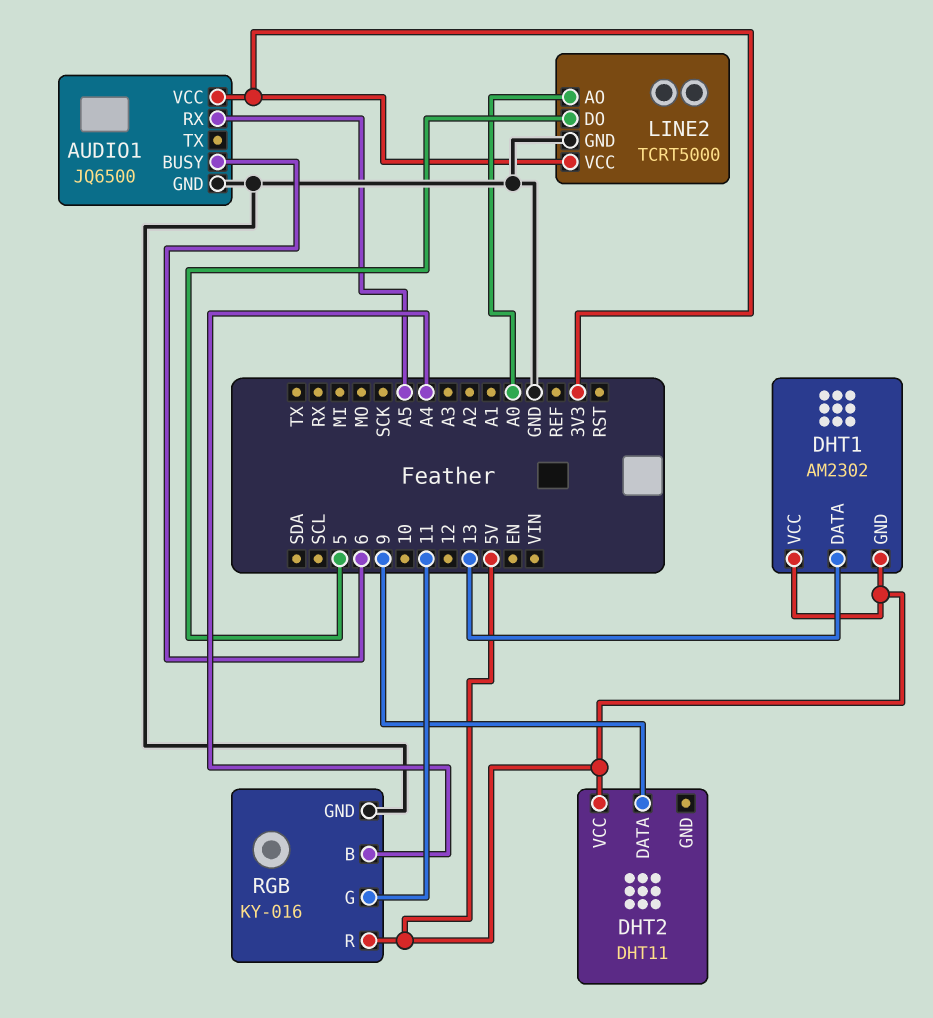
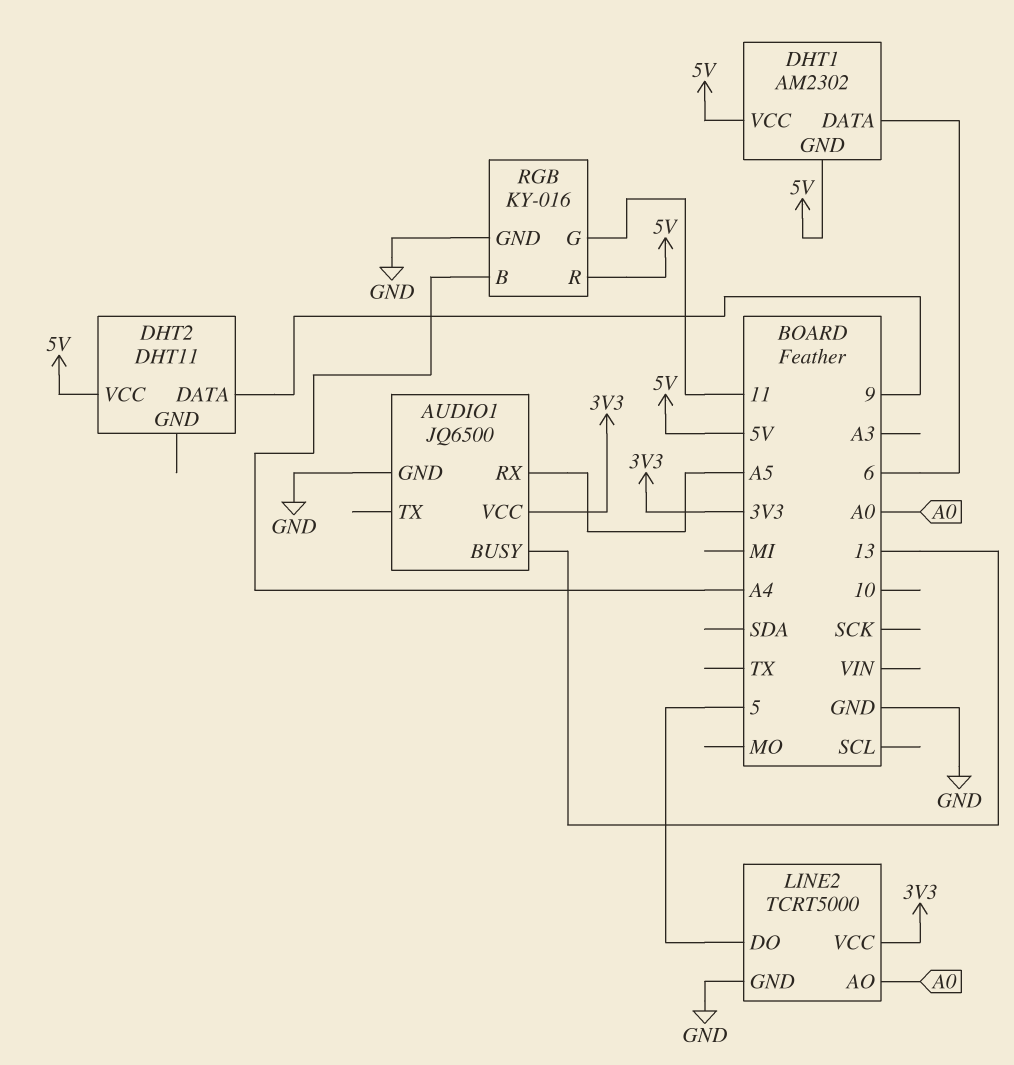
AUDIO1 pin BUSY: 6 -> 13
DHT1 pin DATA: 13 -> 6

